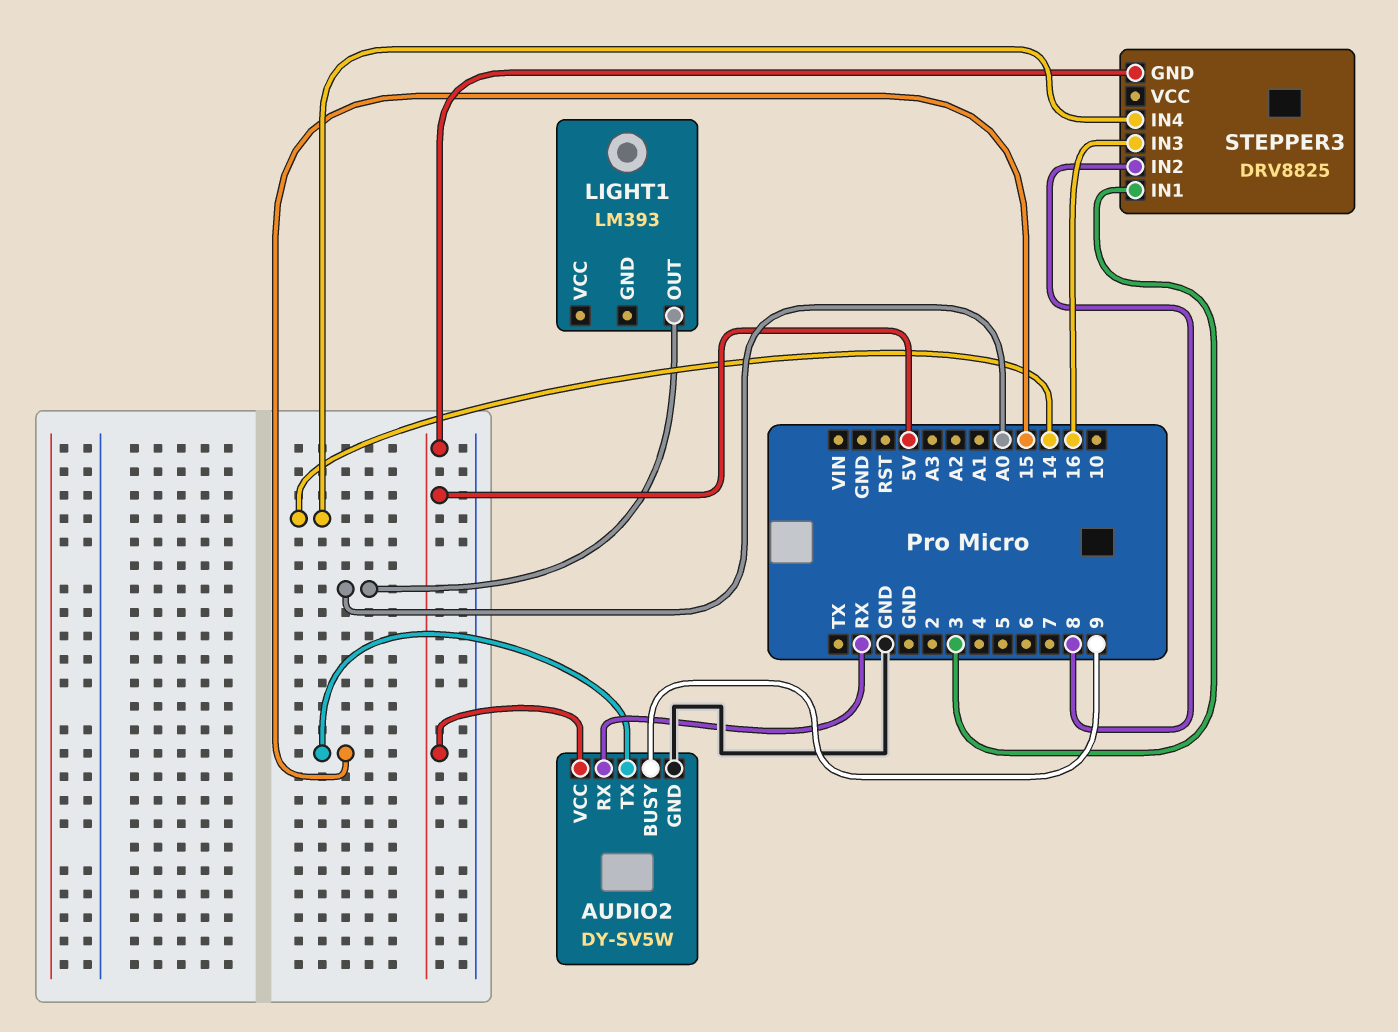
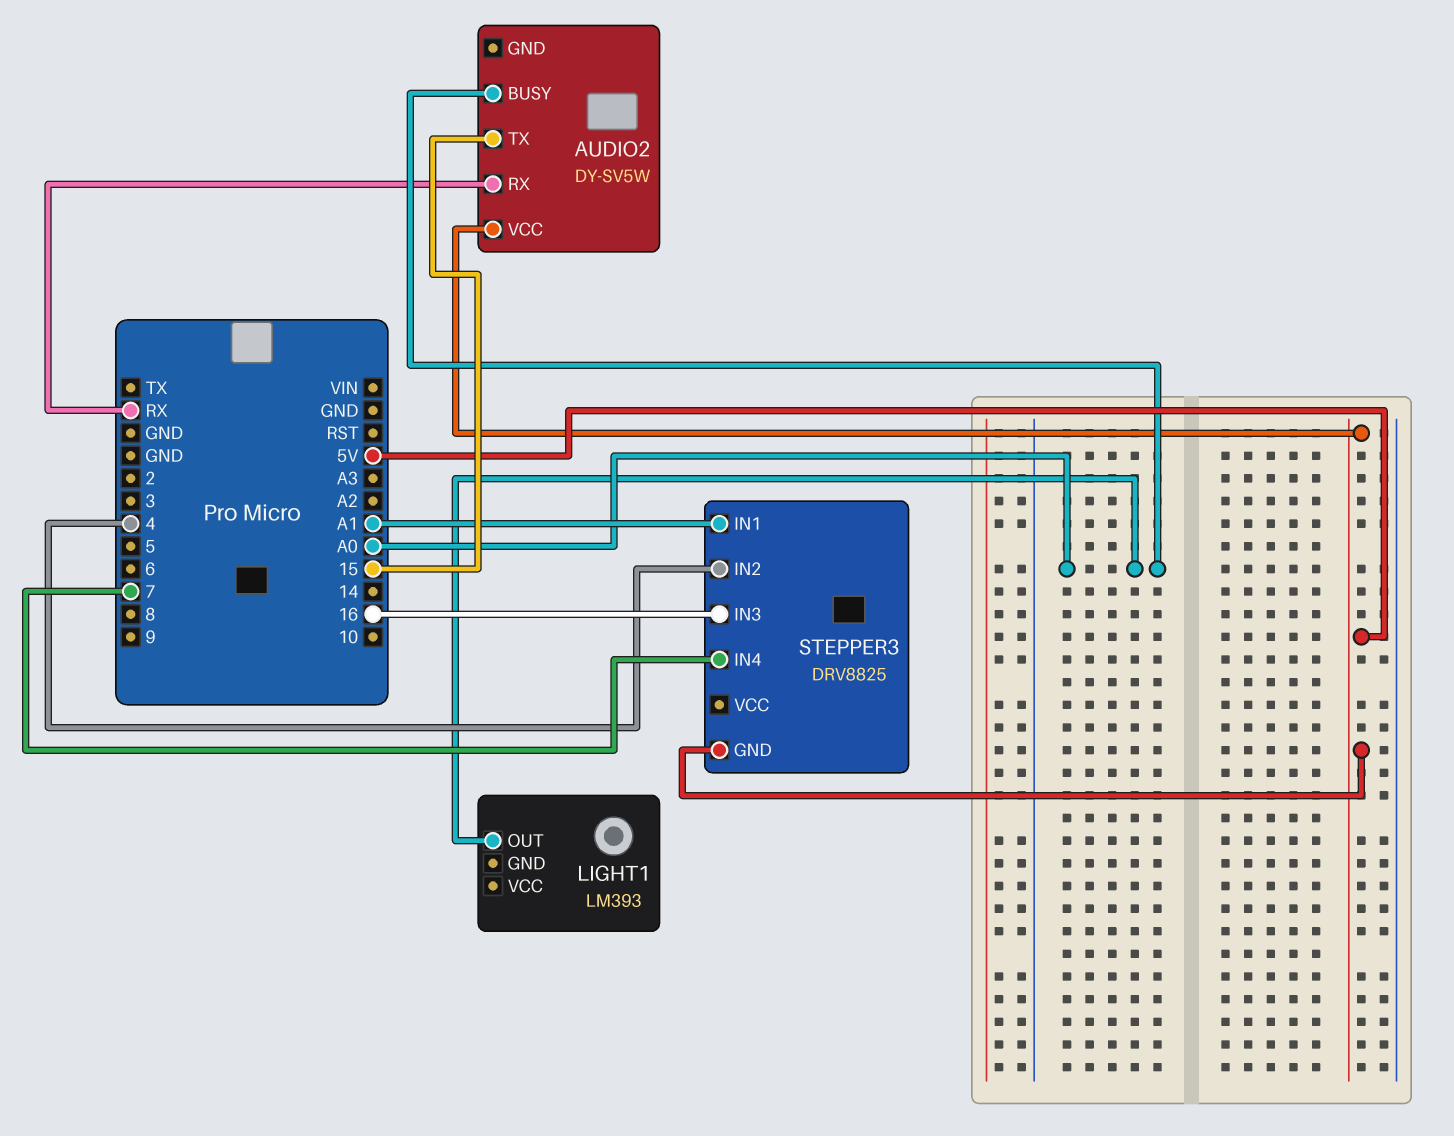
AUDIO2 pin BUSY: 9 -> A0
AUDIO2 pin GND: GND -> none
STEPPER3 pin IN1: 3 -> A1
STEPPER3 pin IN2: 8 -> 4
STEPPER3 pin IN4: 14 -> 7

